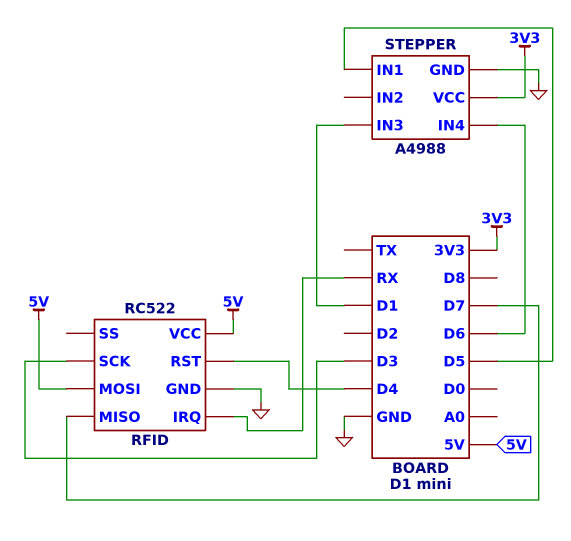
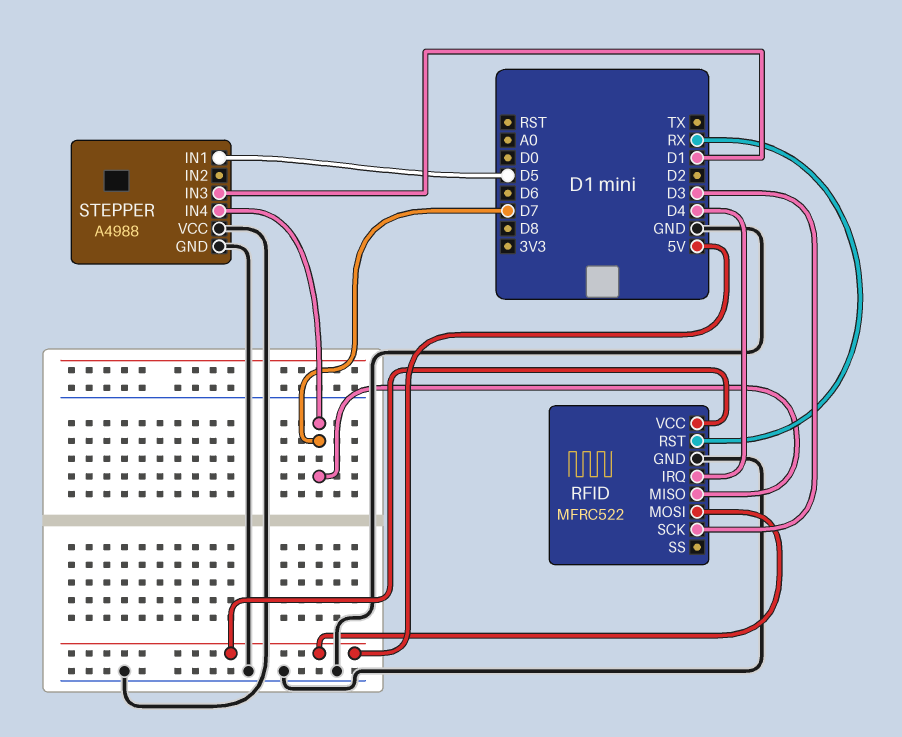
RFID: RC522 -> MFRC522
RFID pin IRQ: RX -> D4
RFID pin RST: D4 -> RX
STEPPER pin IN4: D6 -> D7
STEPPER pin VCC: 3V3 -> GND

